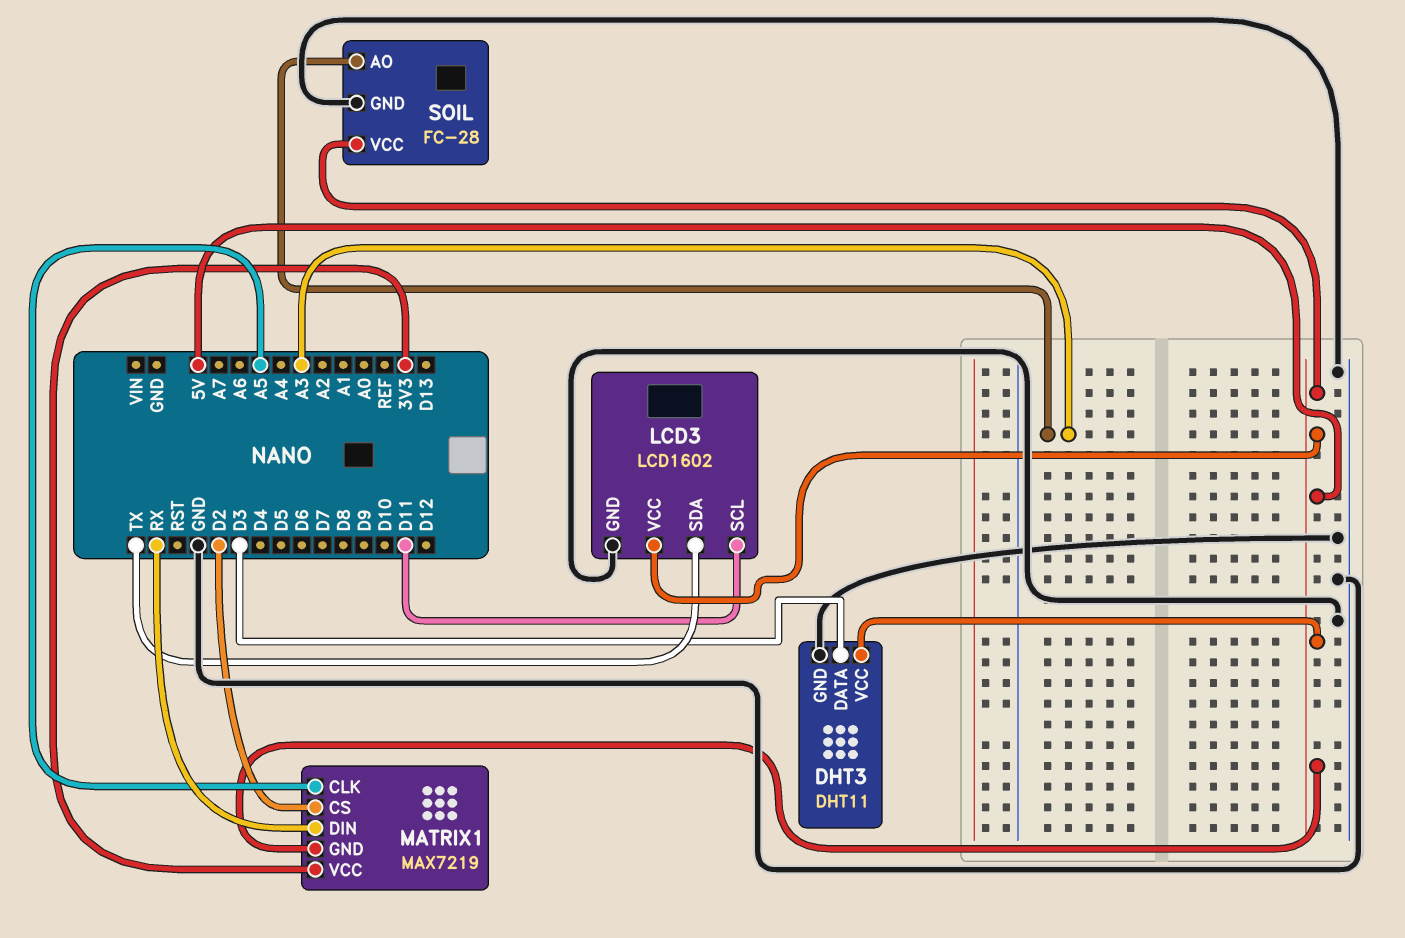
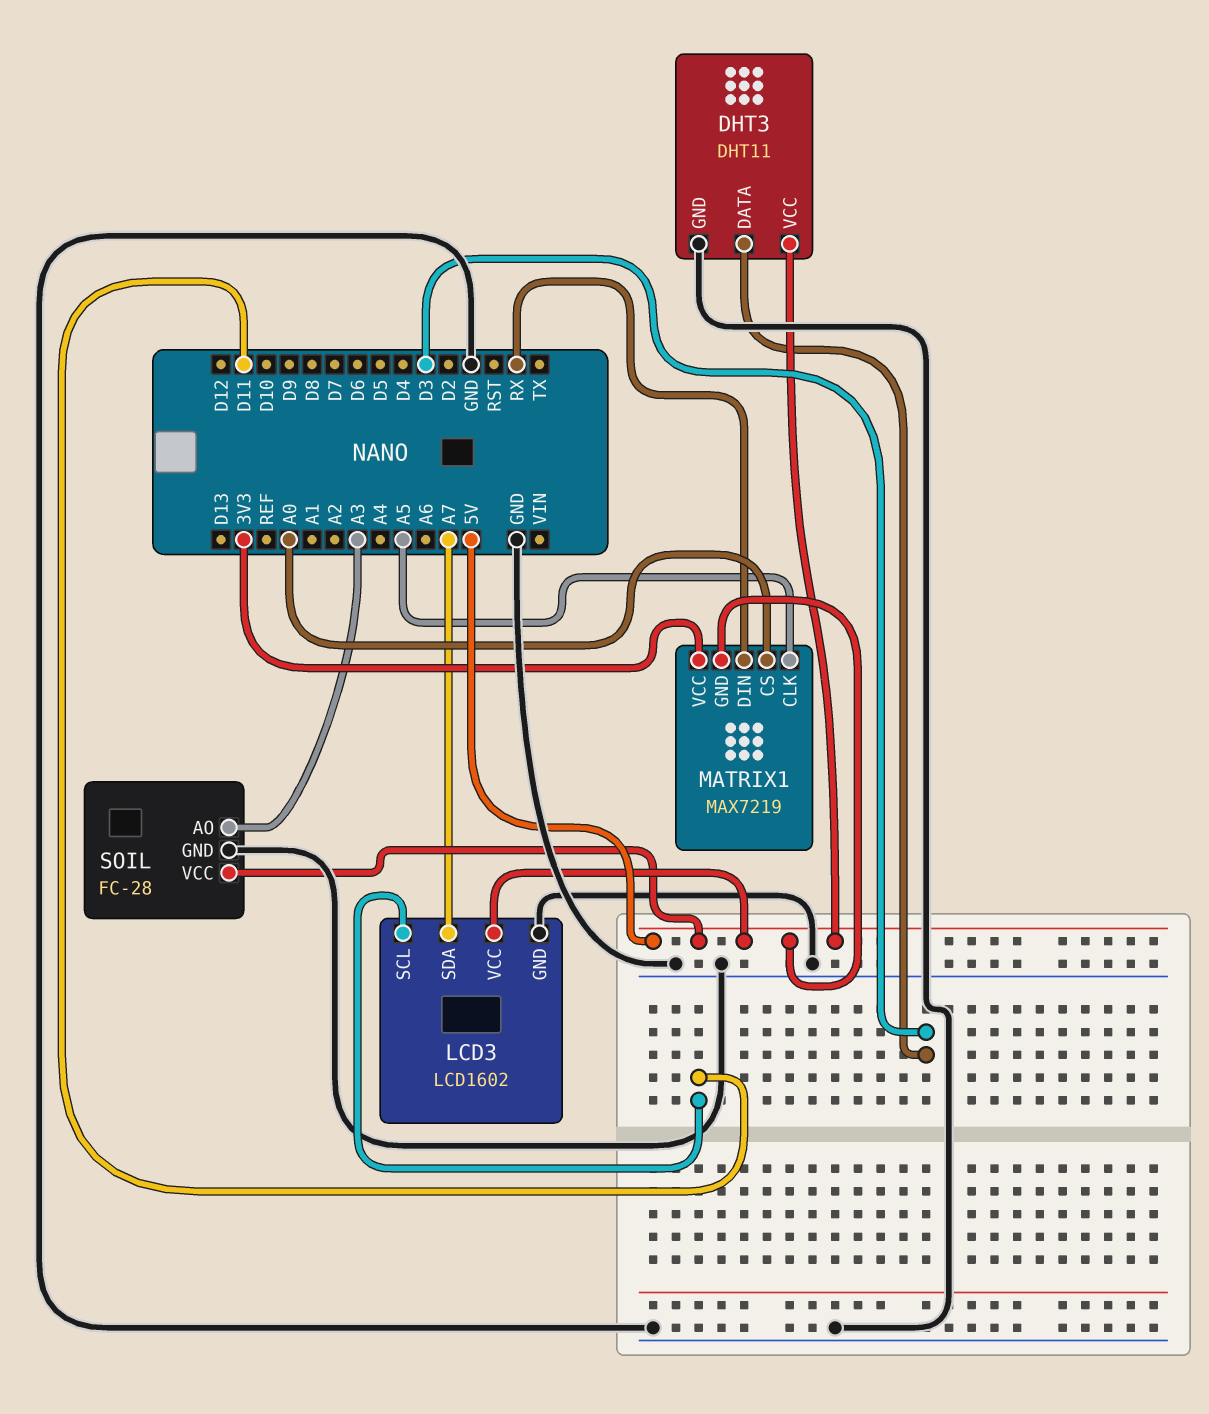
LCD3 pin SDA: TX -> A7
MATRIX1 pin CS: D2 -> A0

